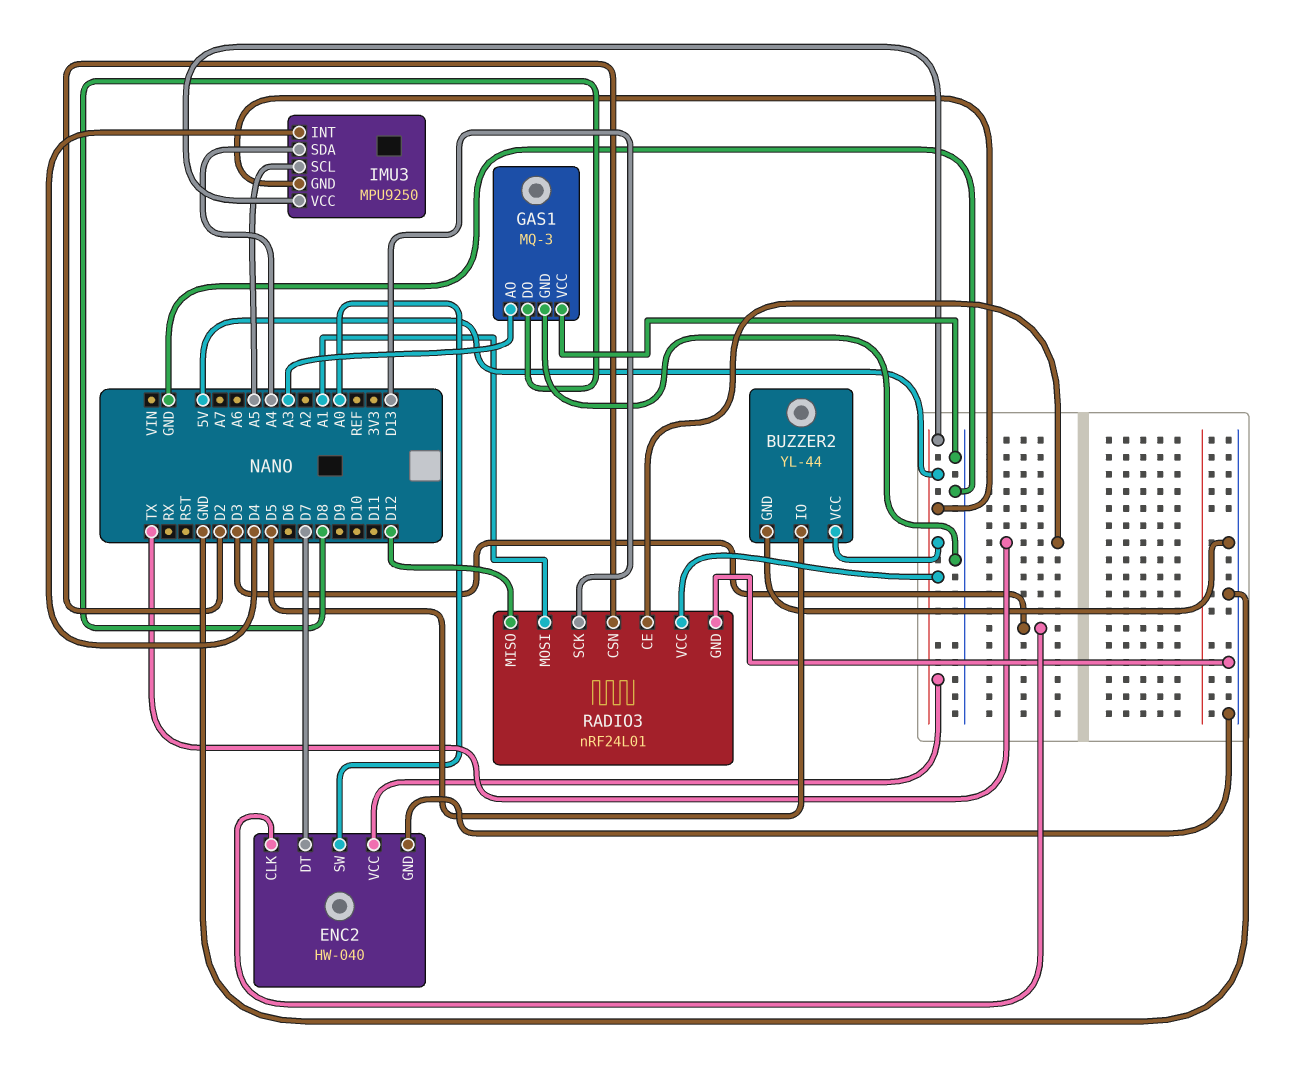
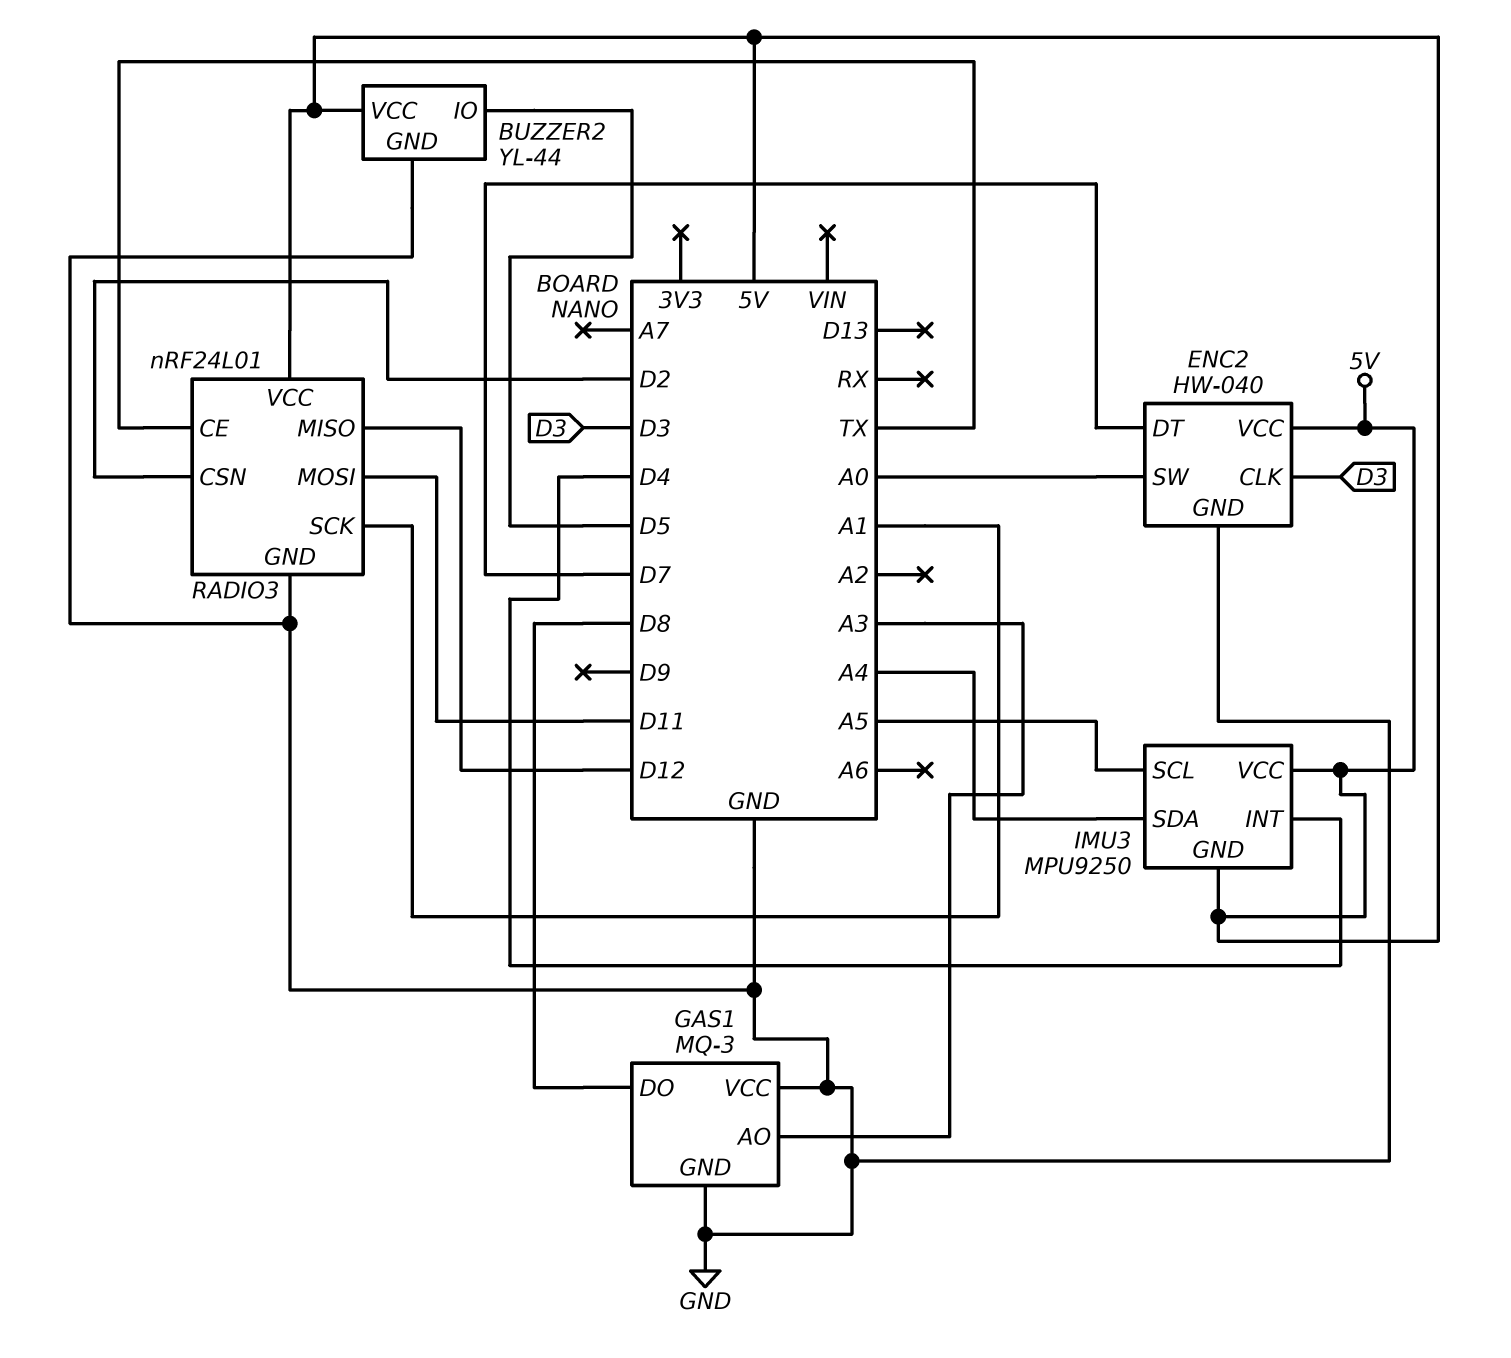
RADIO3 pin MOSI: A1 -> D11
RADIO3 pin SCK: D13 -> A1

